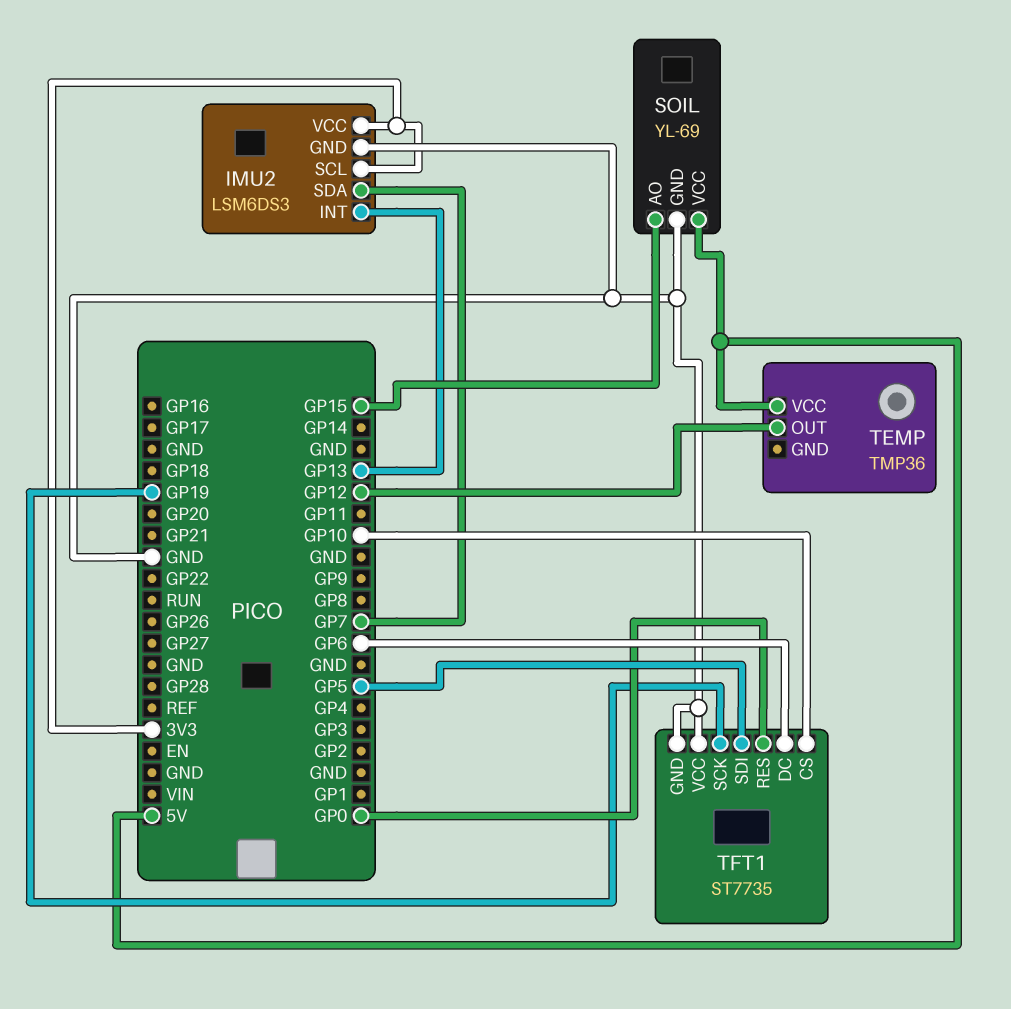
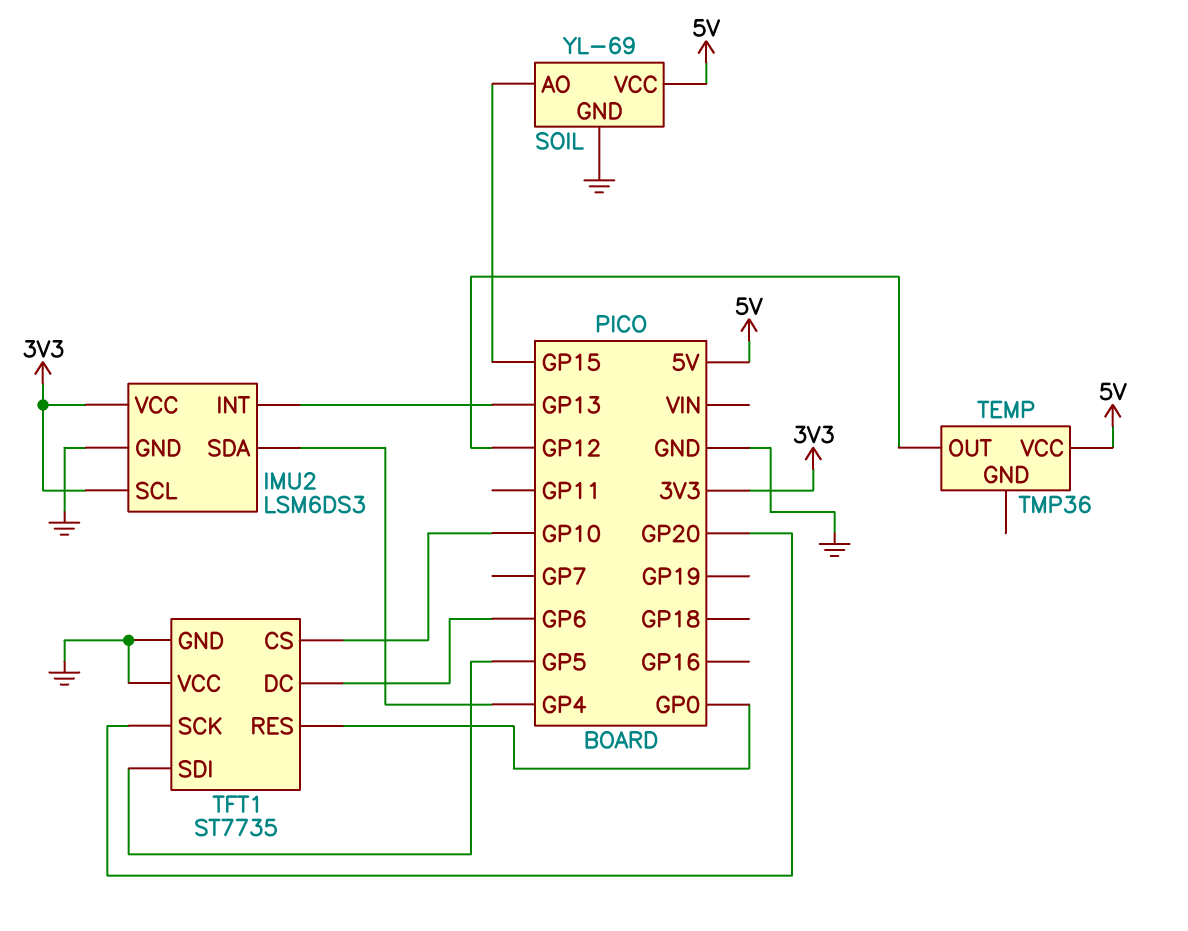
IMU2 pin SDA: GP7 -> GP4
TFT1 pin SCK: GP19 -> GP20

